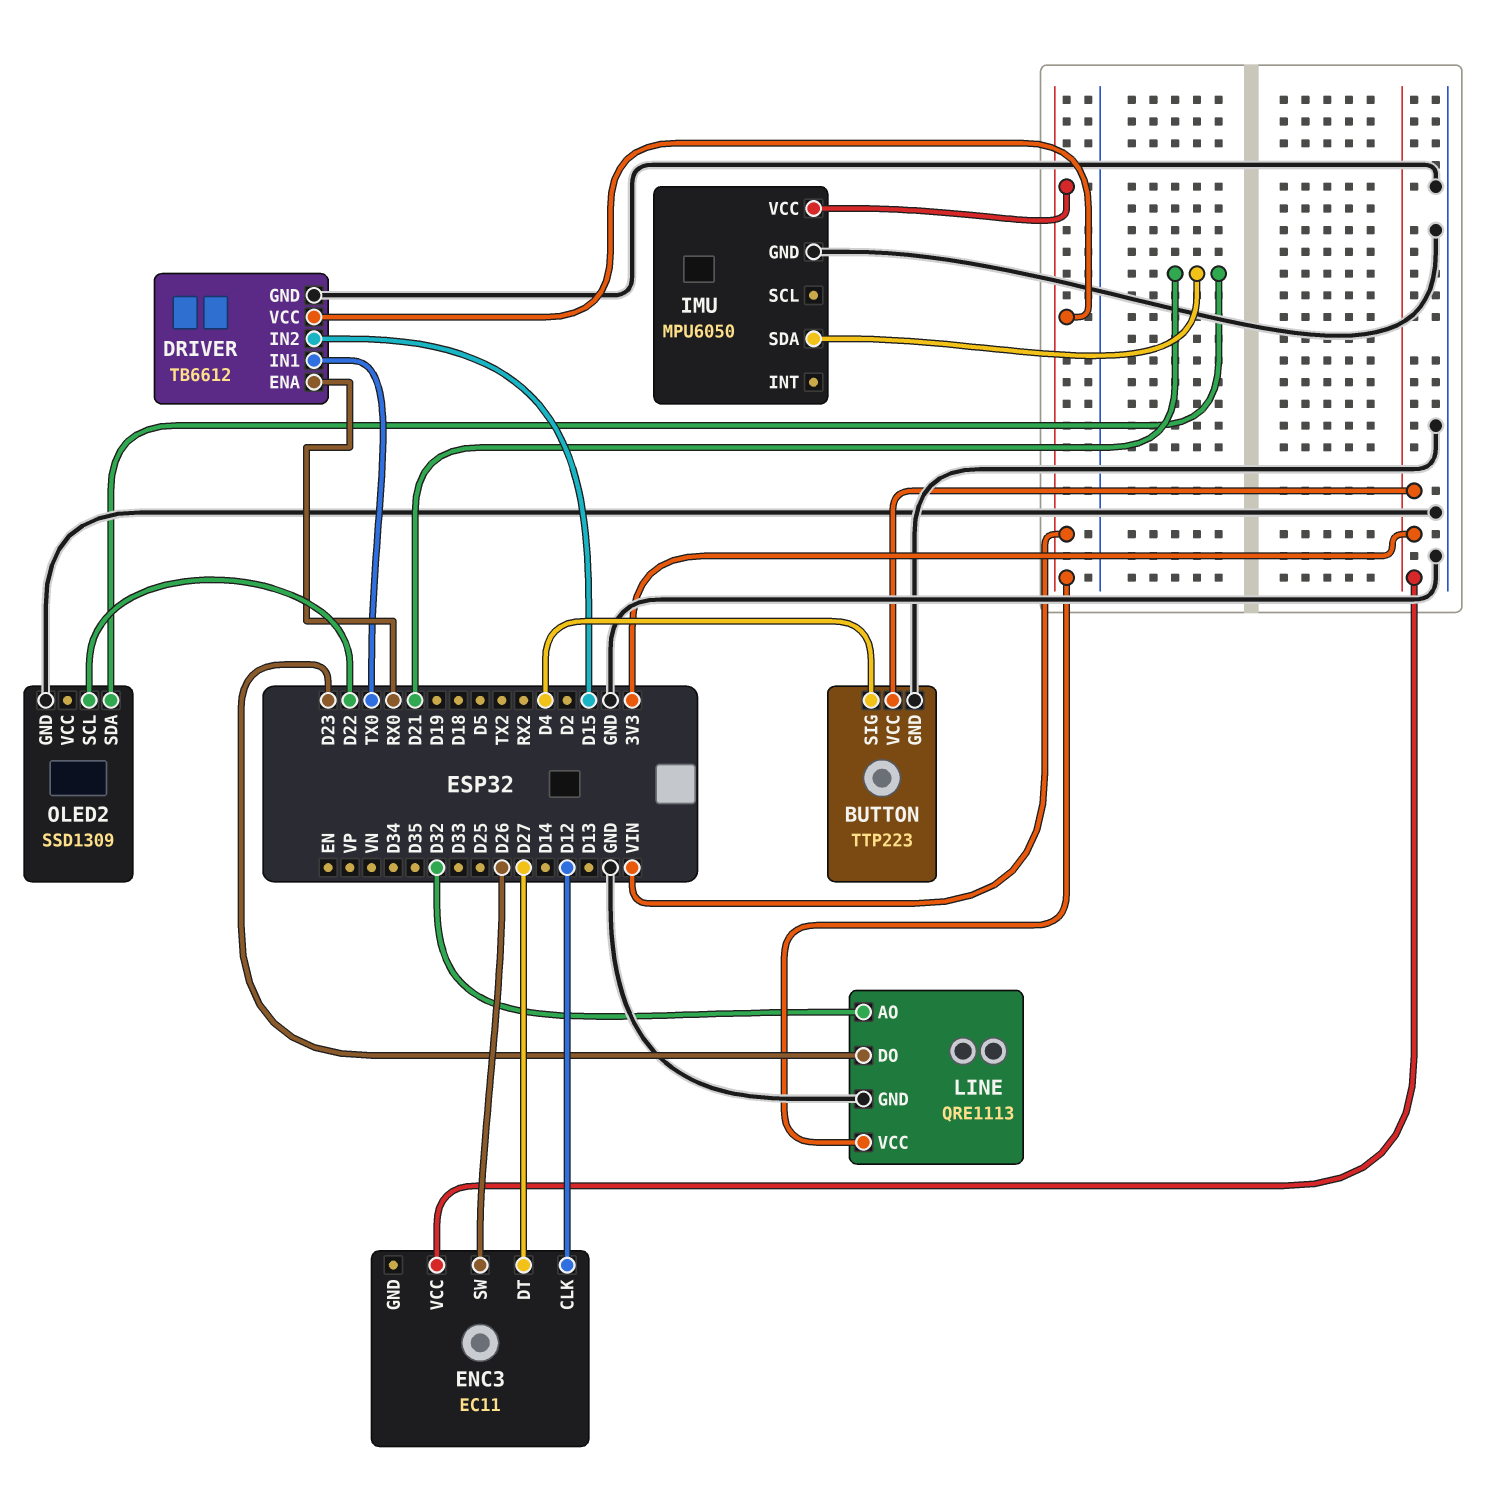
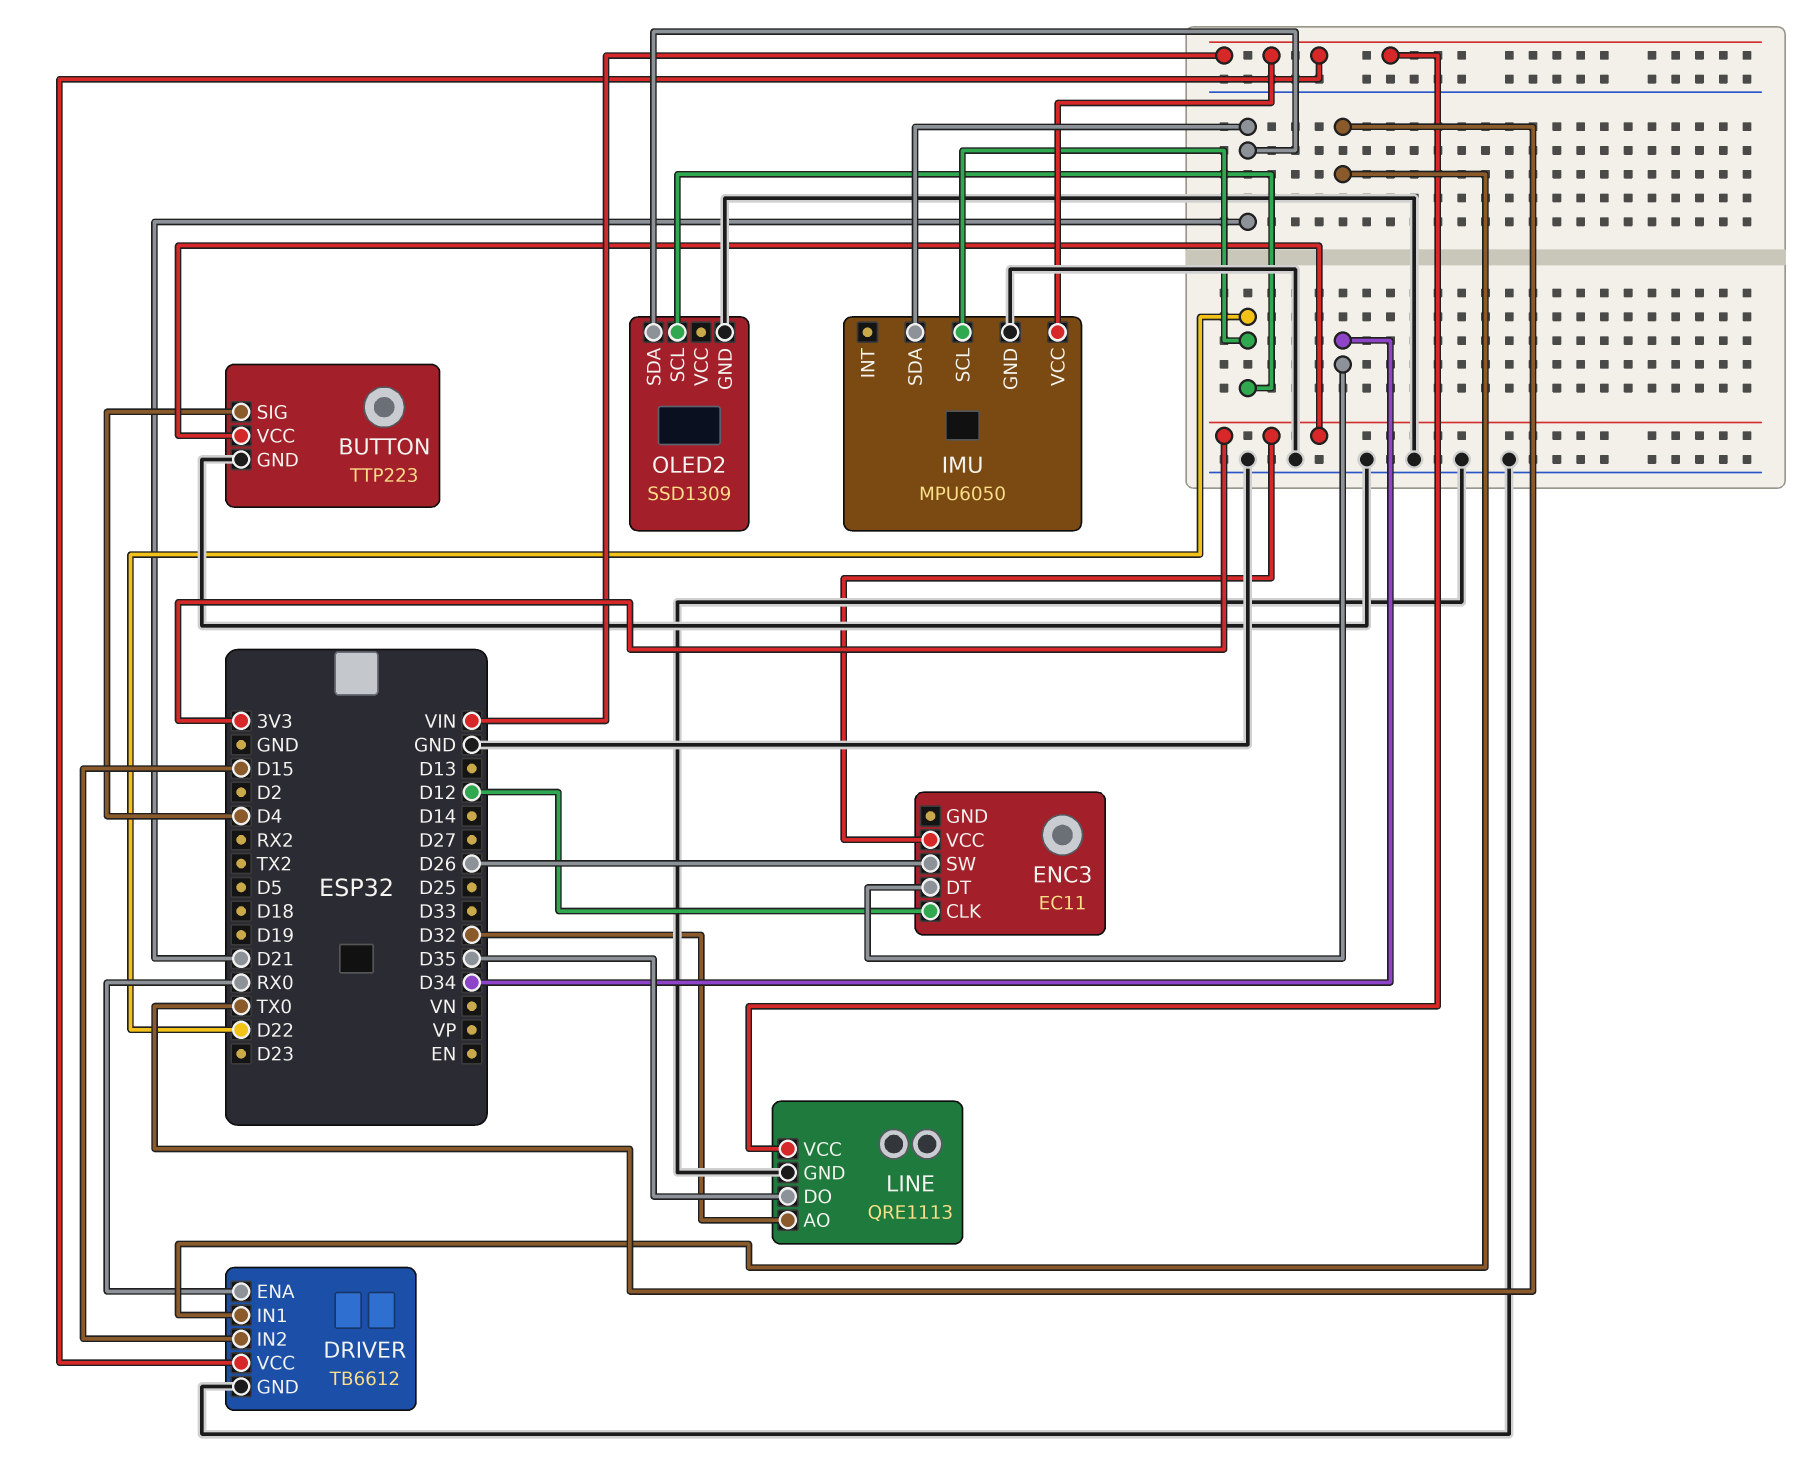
ENC3 pin DT: D27 -> D34
IMU pin SCL: none -> D22
LINE pin DO: D23 -> D35

